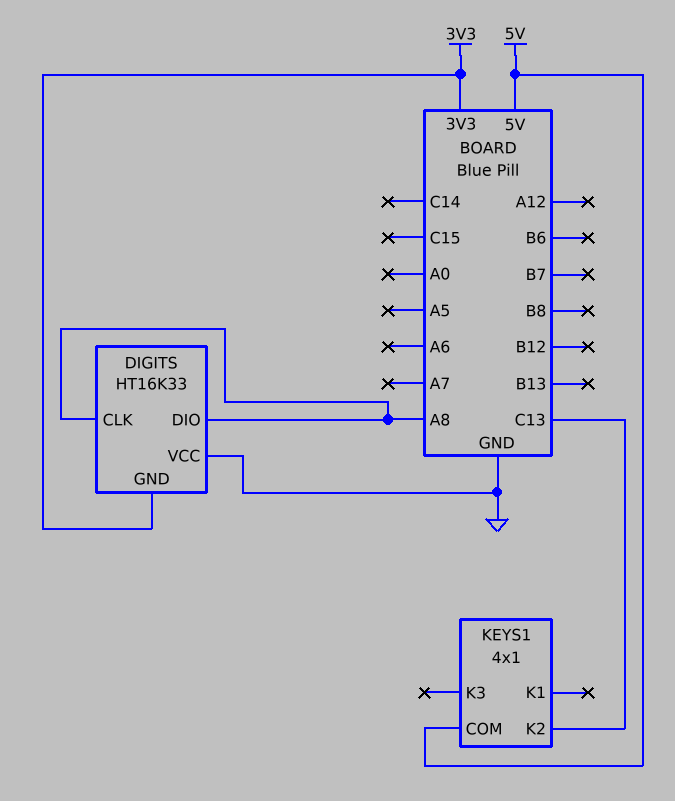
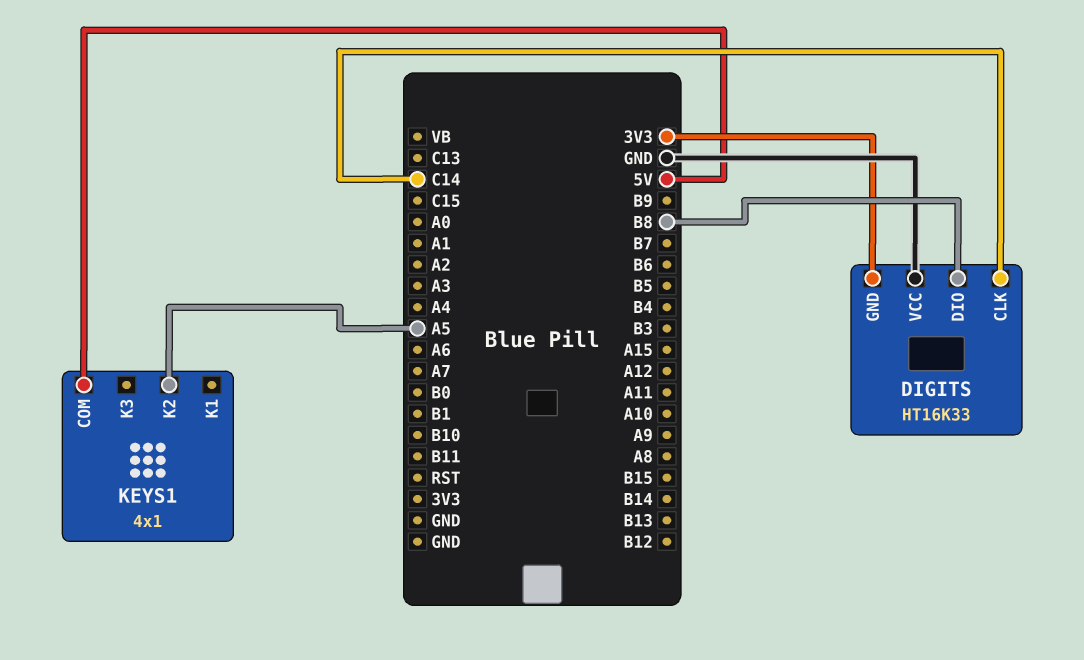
DIGITS pin CLK: A8 -> C14
DIGITS pin DIO: A8 -> B8
KEYS1 pin K2: C13 -> A5

